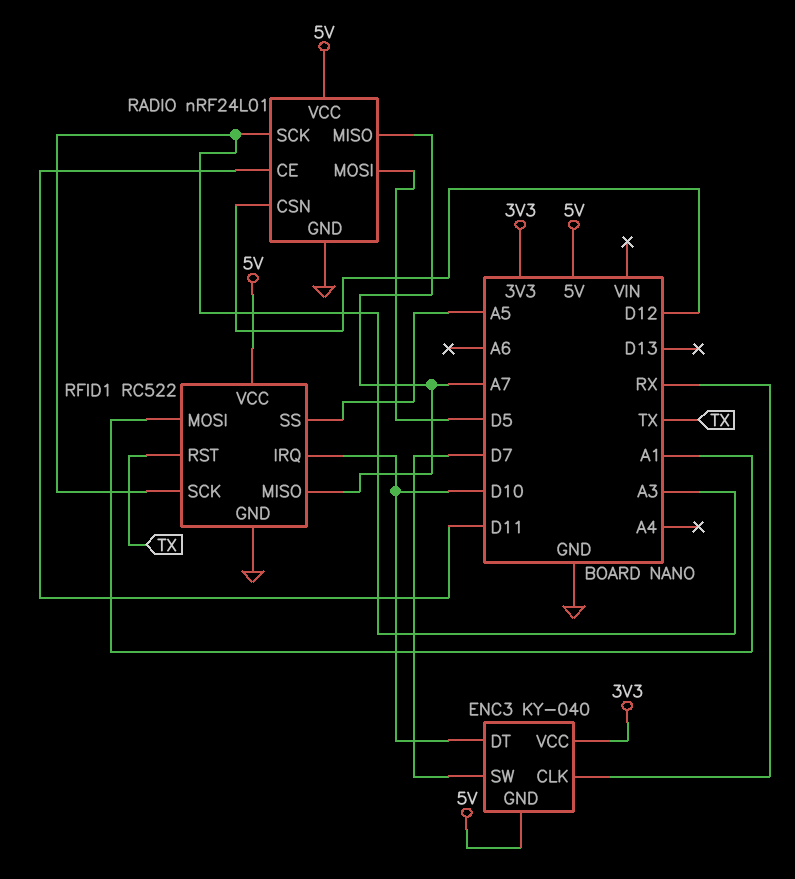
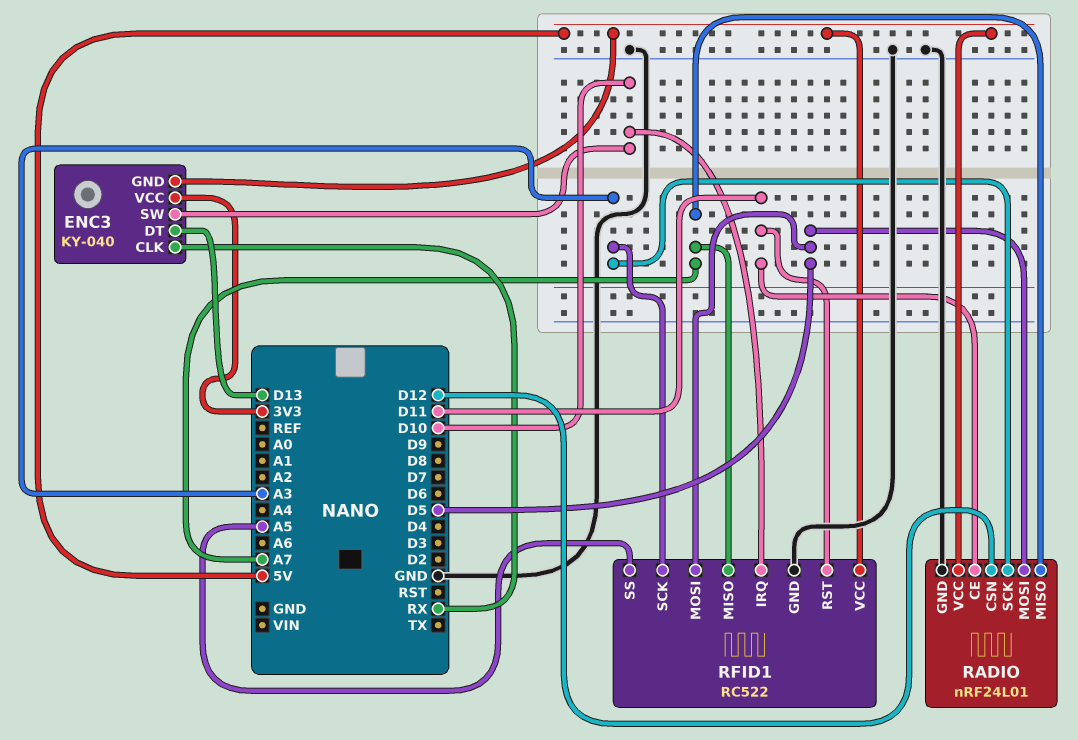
ENC3 pin DT: D10 -> D13
ENC3 pin SW: D7 -> D10
RFID1 pin MOSI: A1 -> D5
RFID1 pin RST: TX -> D11

